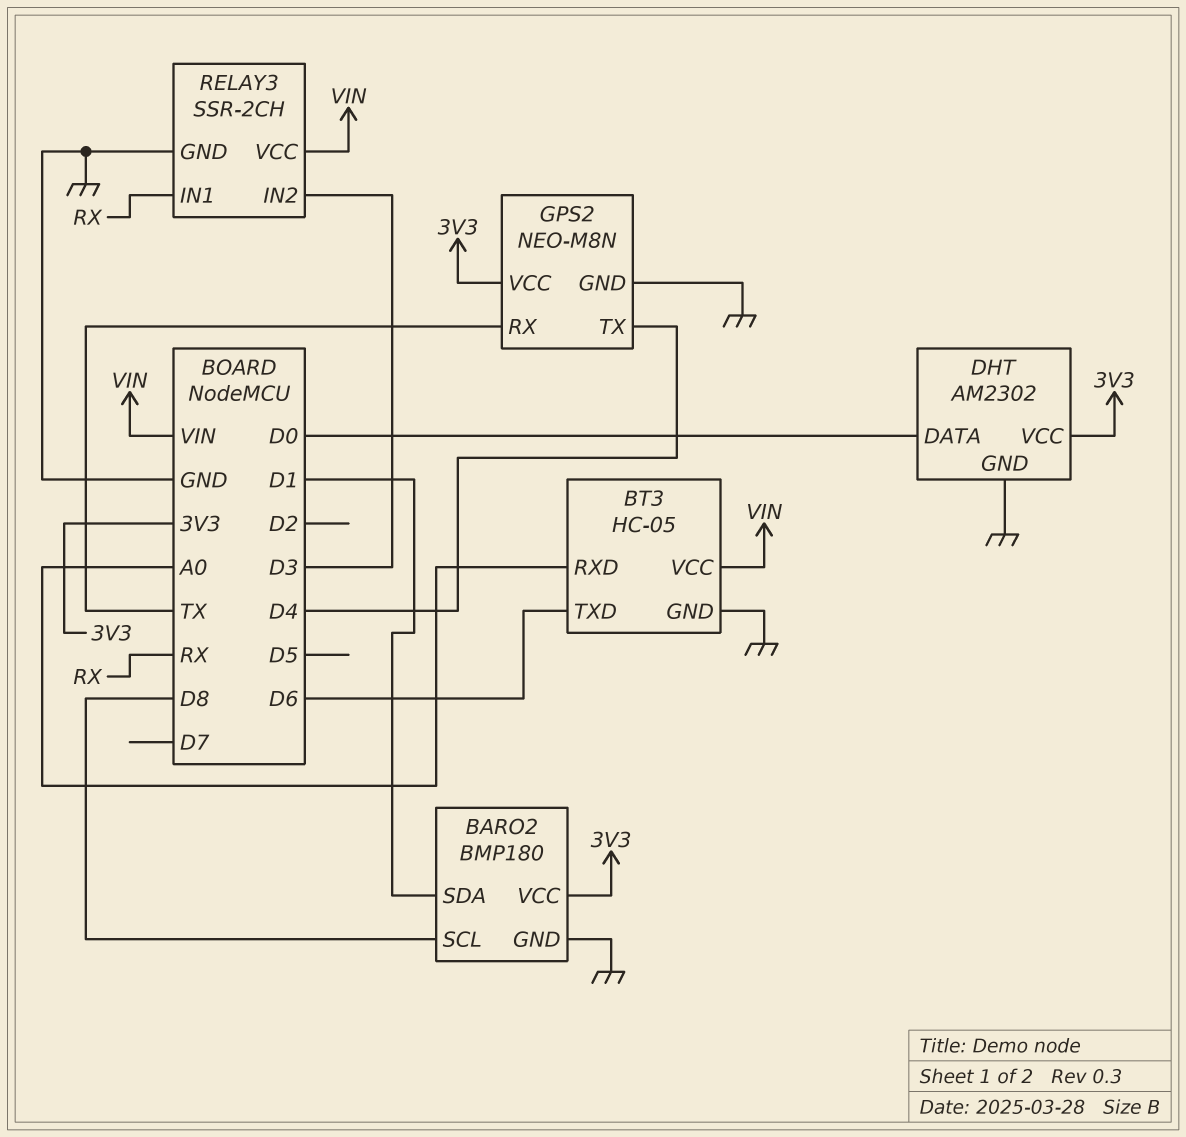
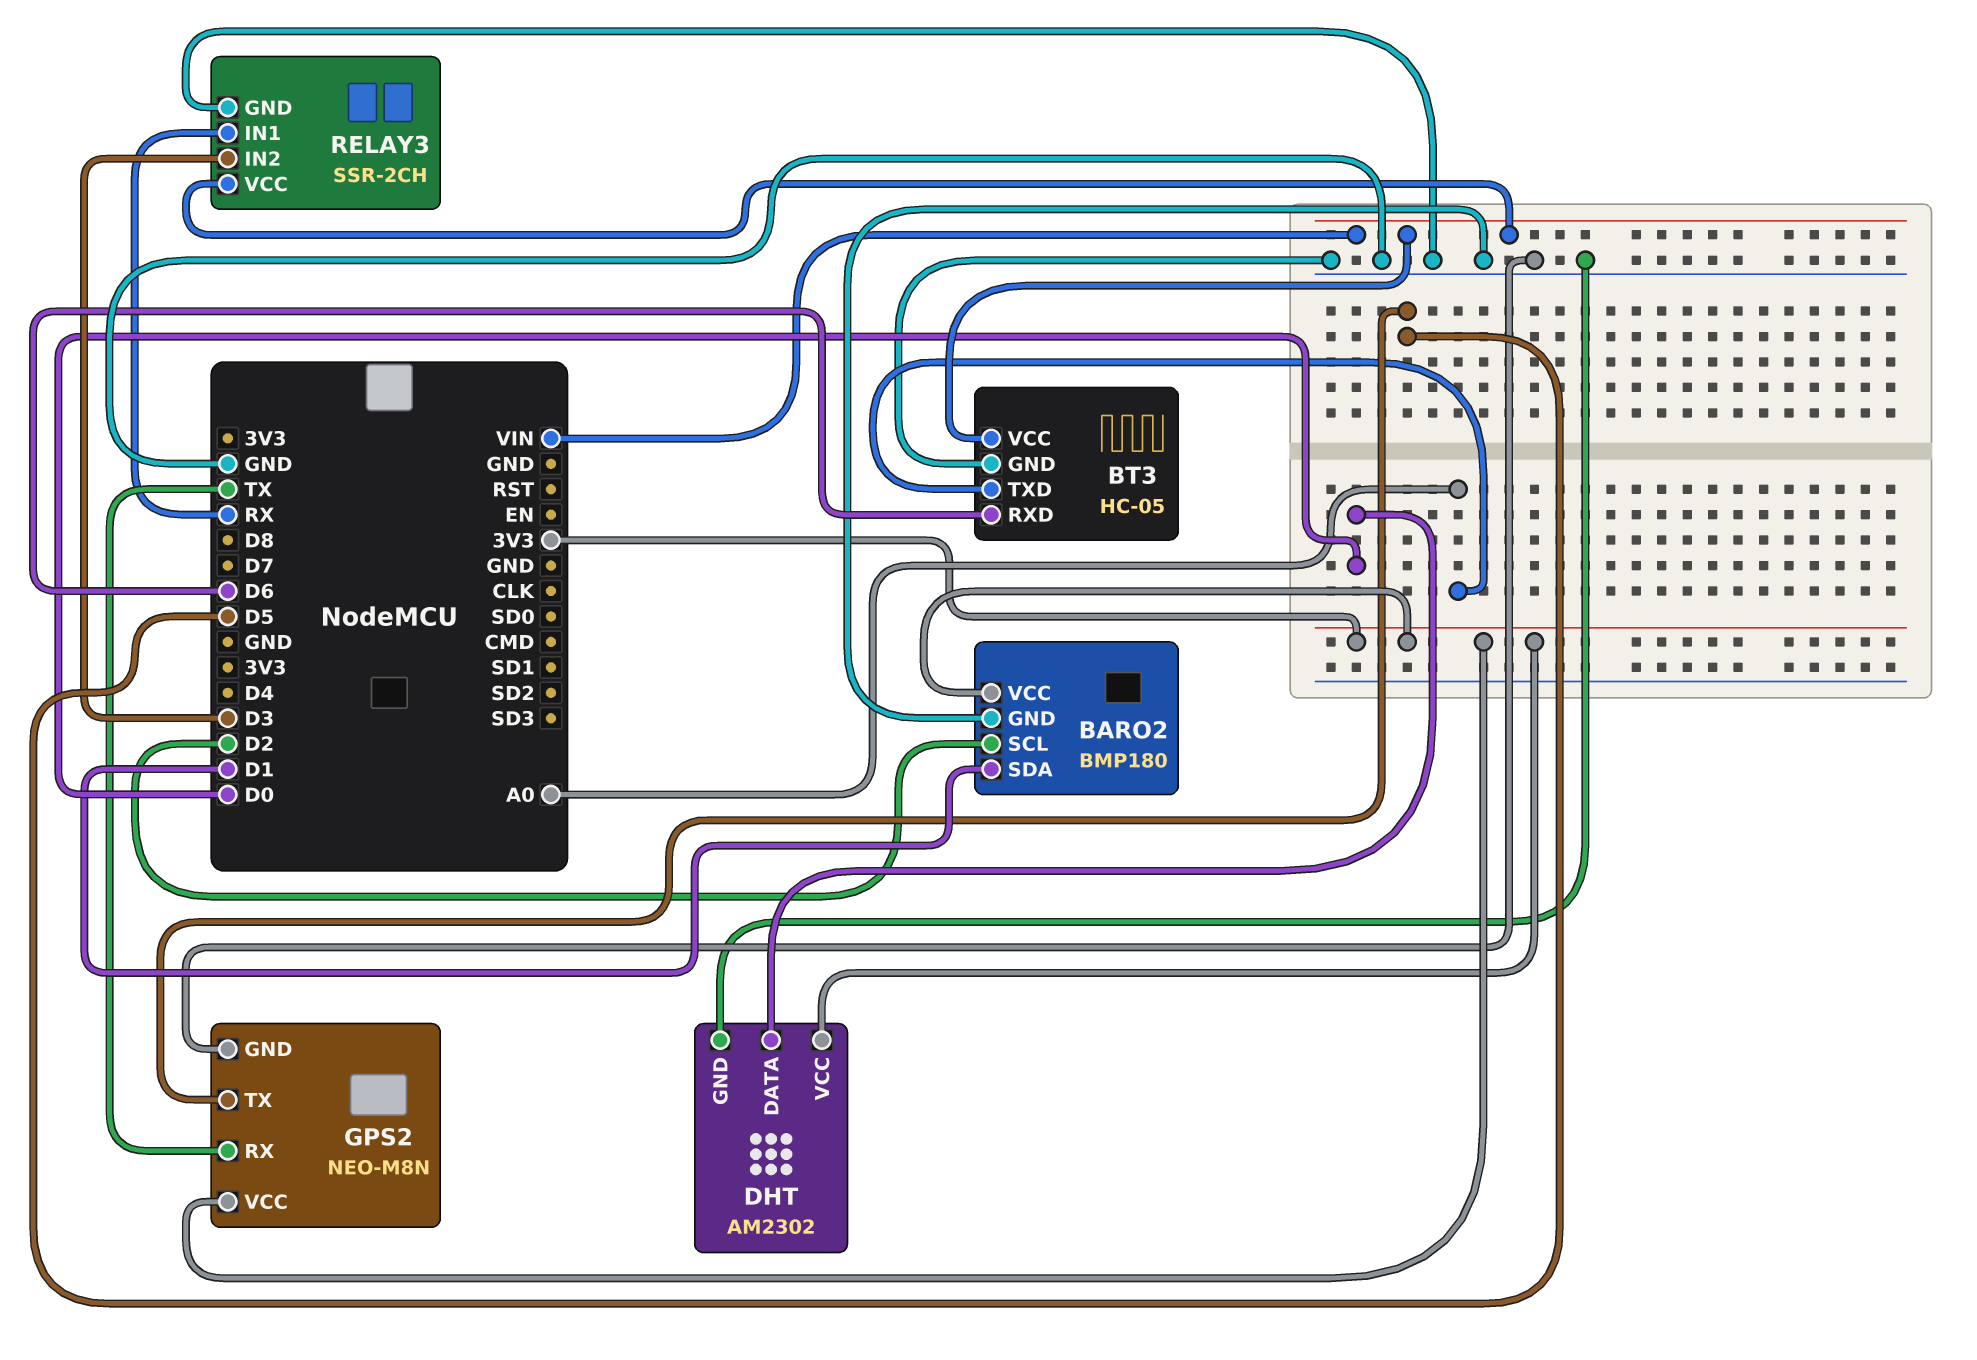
BARO2 pin SCL: D8 -> D2
BT3 pin RXD: A0 -> D6
BT3 pin TXD: D6 -> A0
GPS2 pin TX: D4 -> D5

